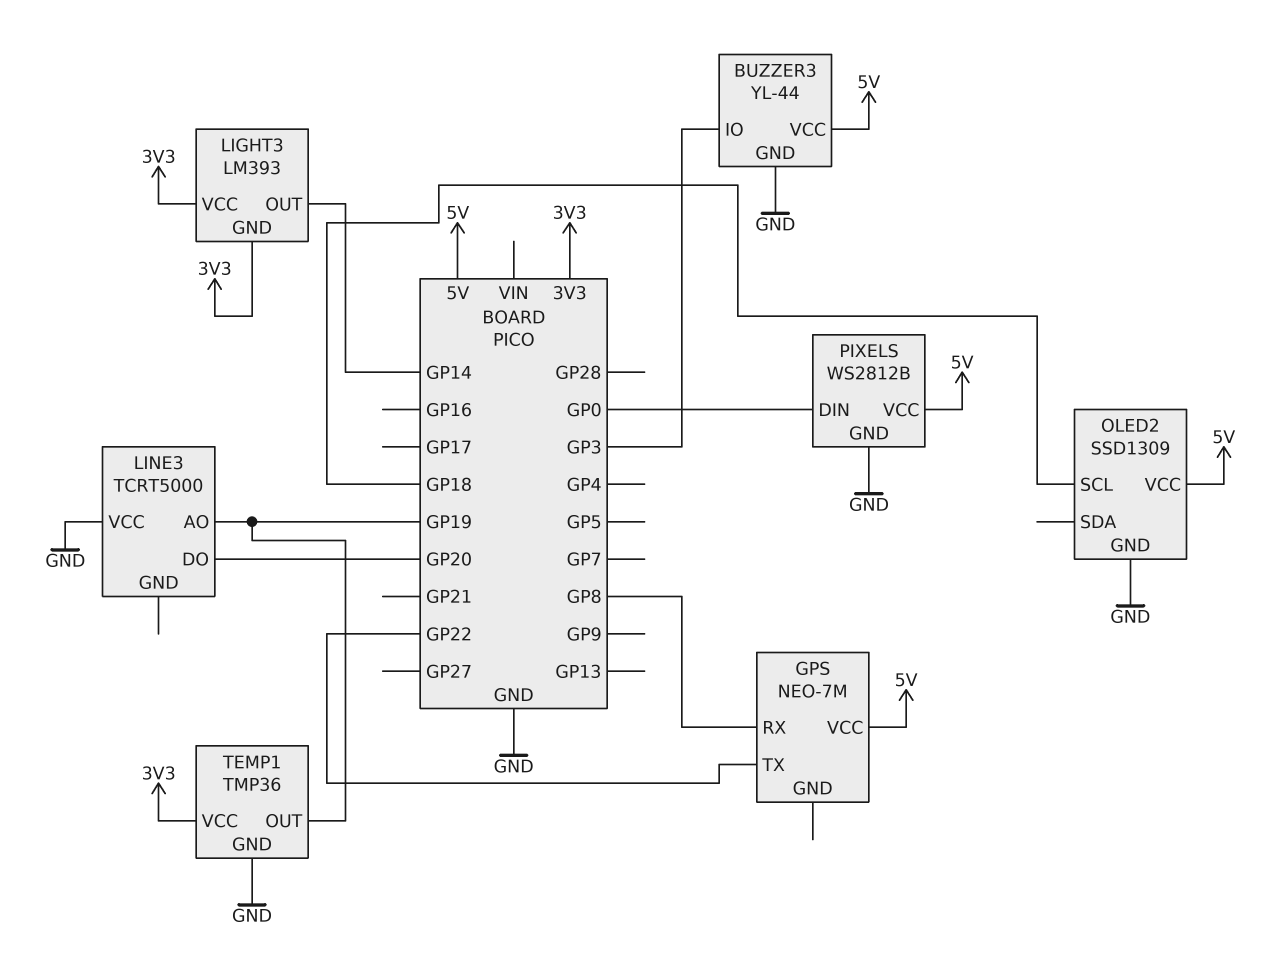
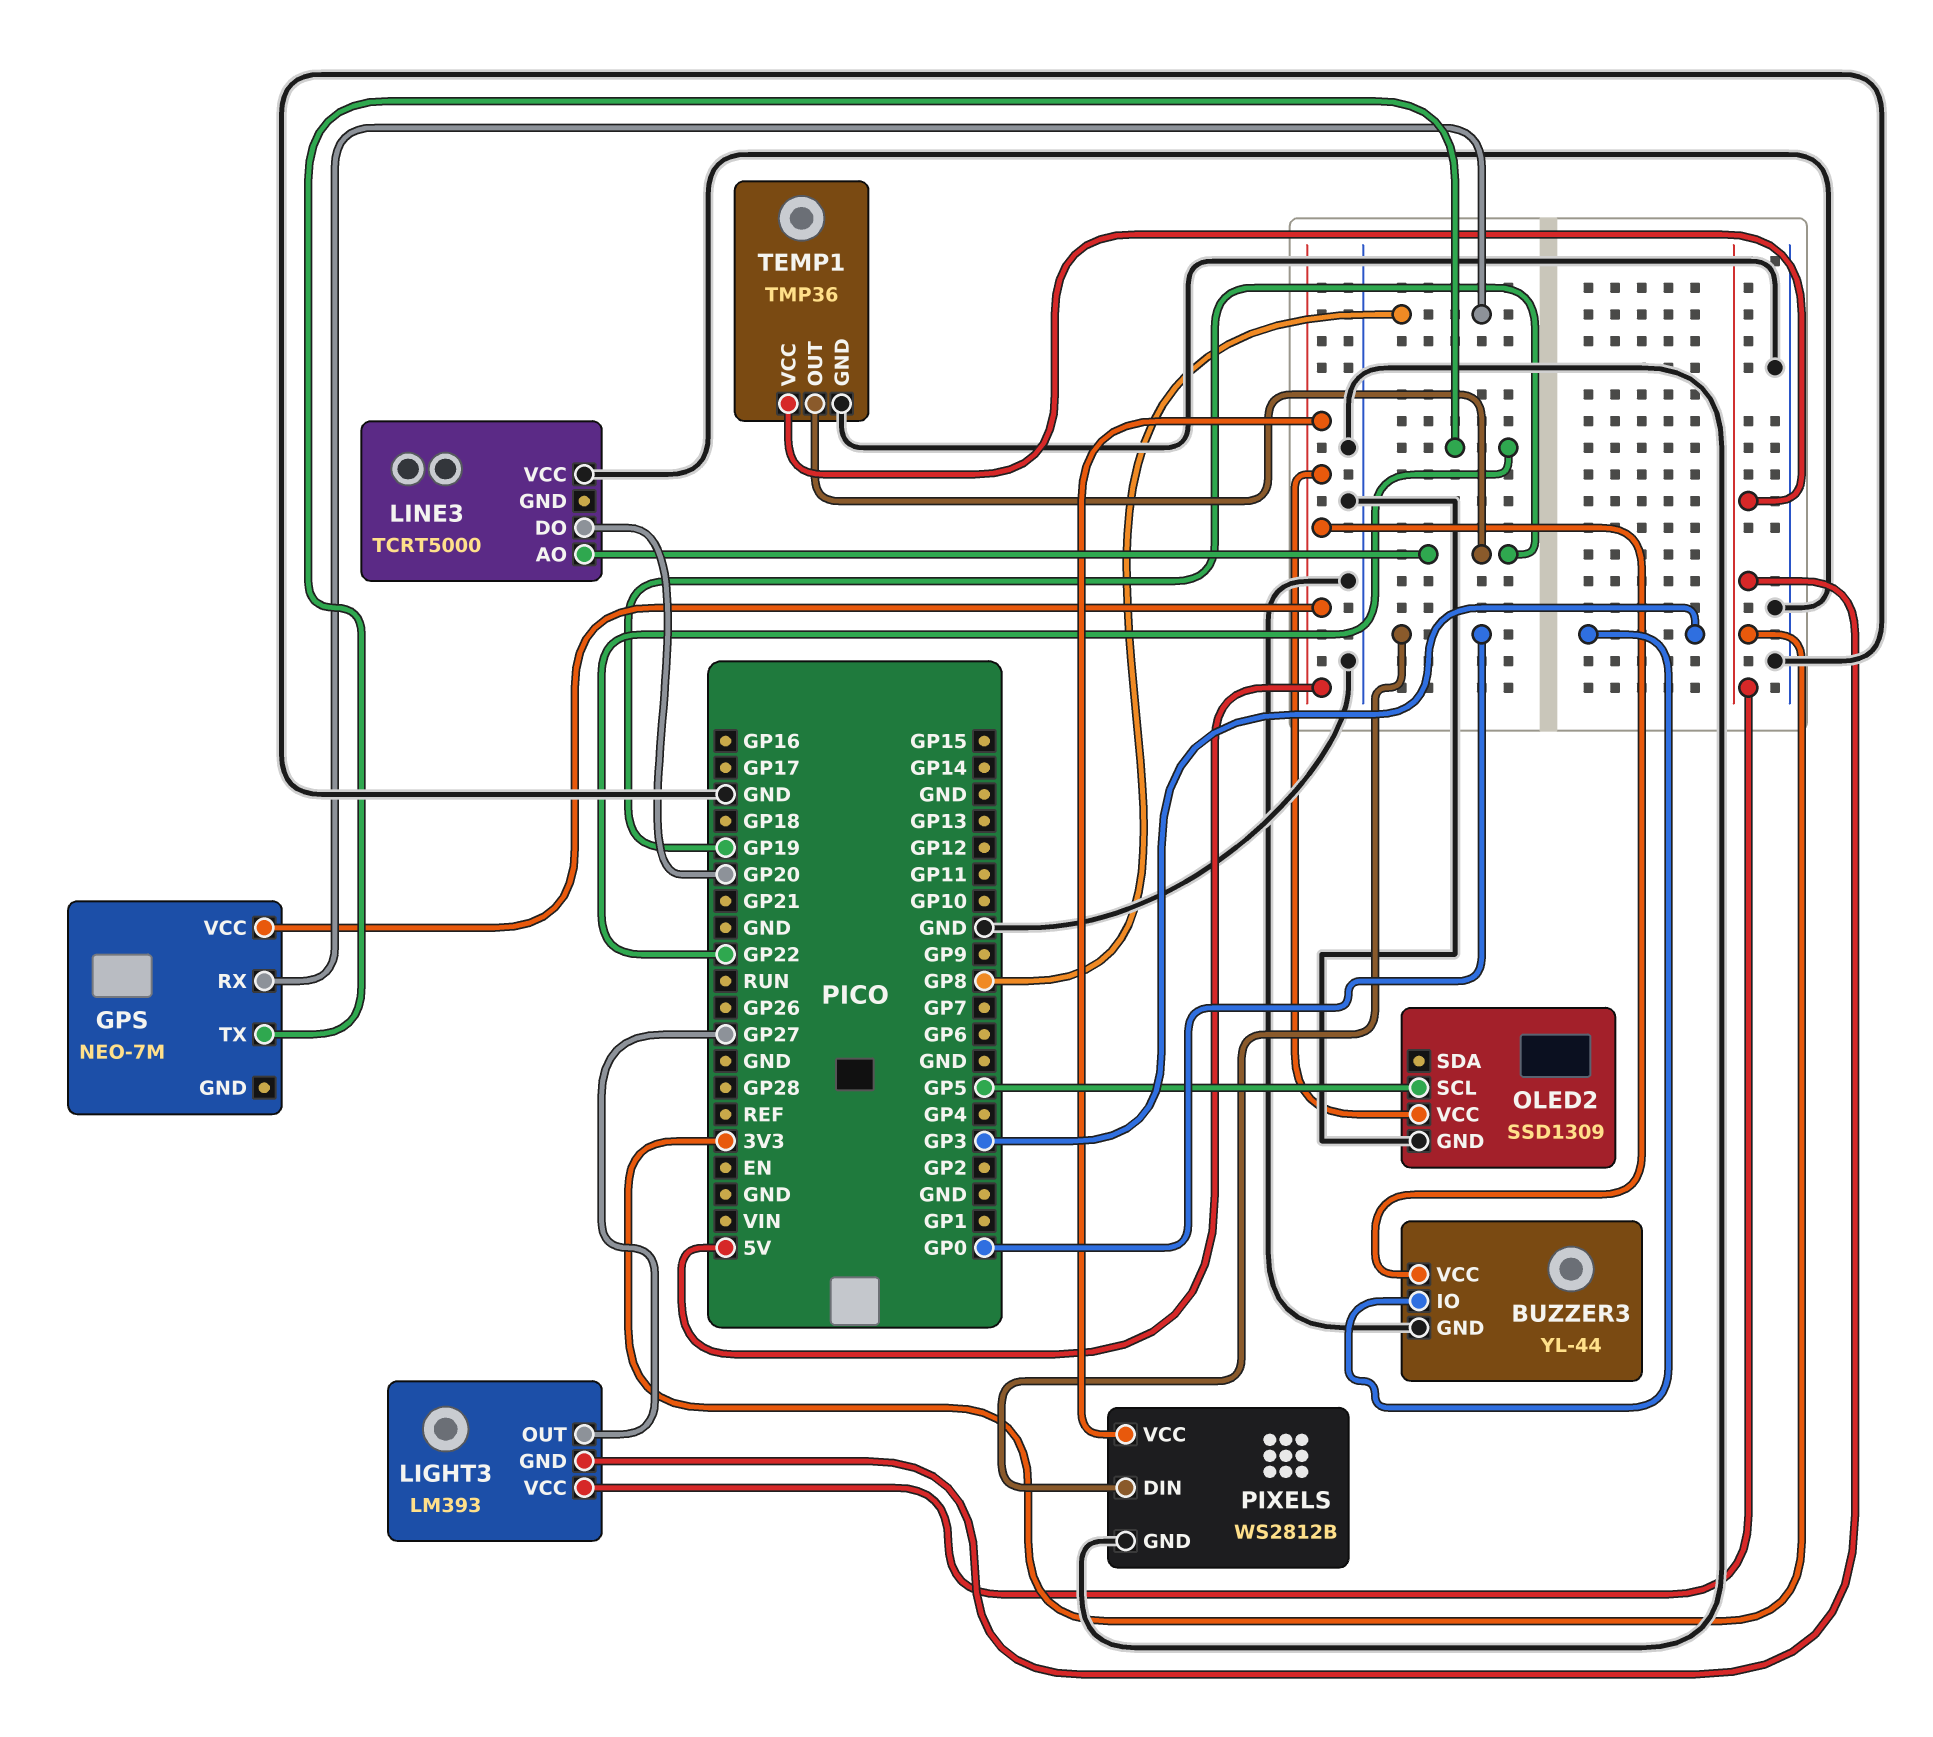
LIGHT3 pin OUT: GP14 -> GP27
OLED2 pin SCL: GP18 -> GP5

